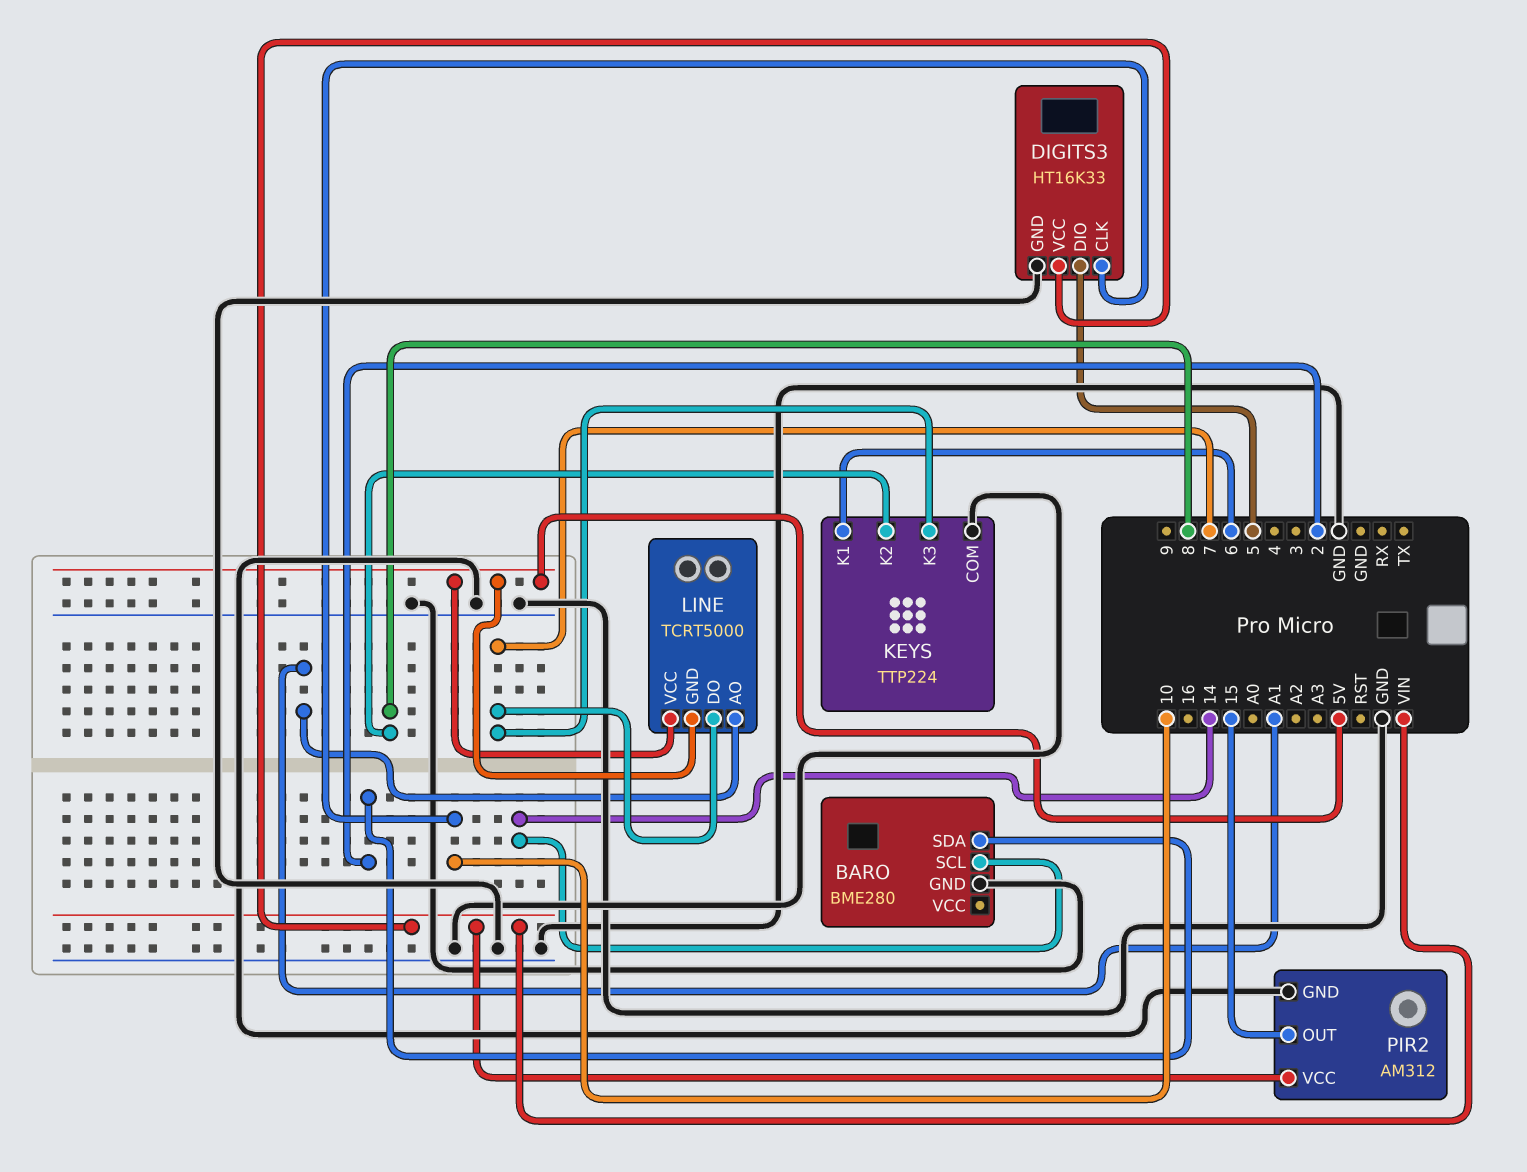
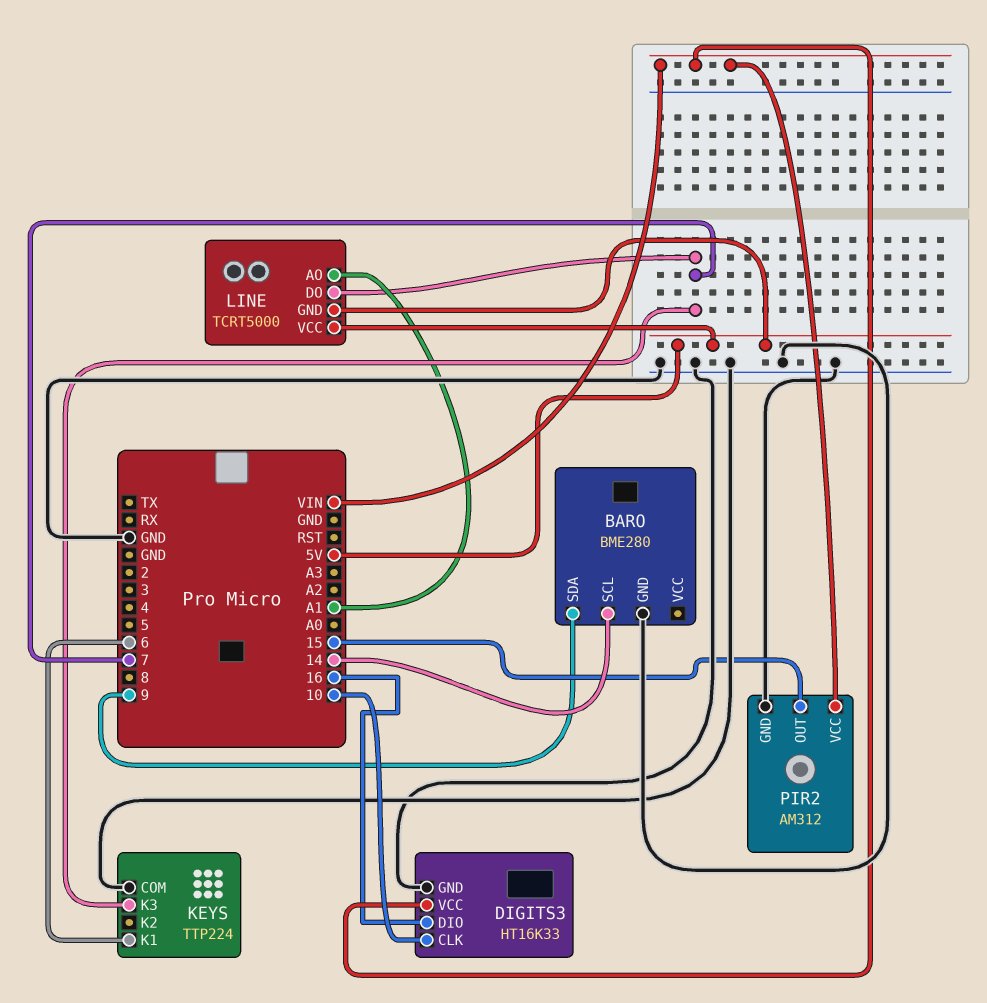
BARO pin SDA: 2 -> 9
DIGITS3 pin DIO: 5 -> 16
KEYS pin K2: 8 -> none

